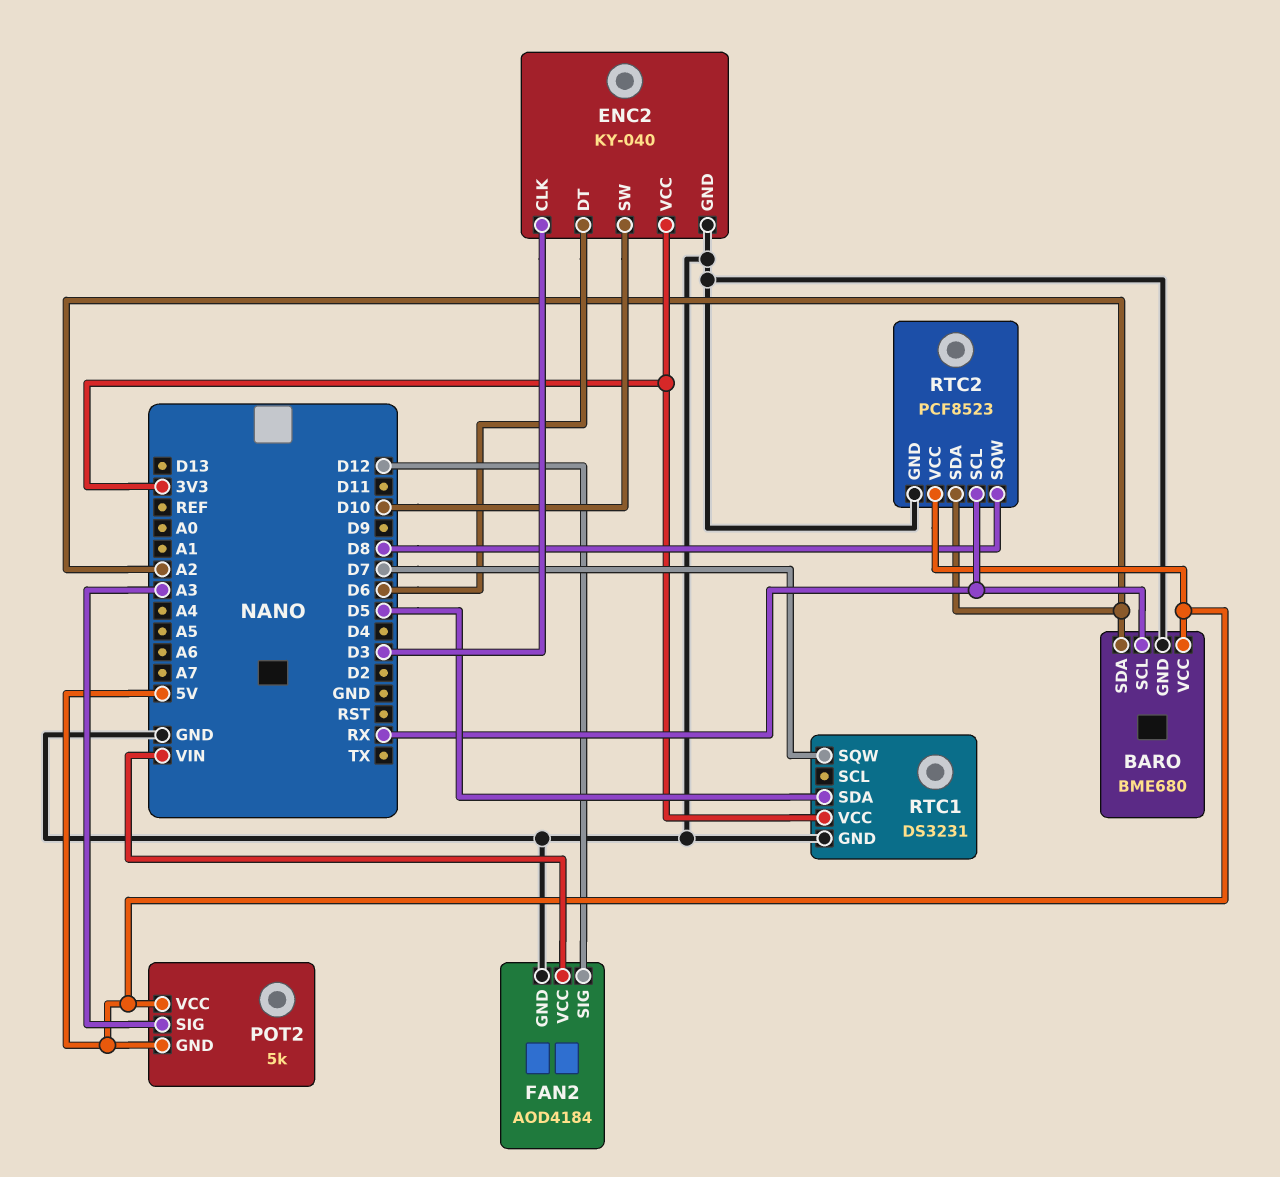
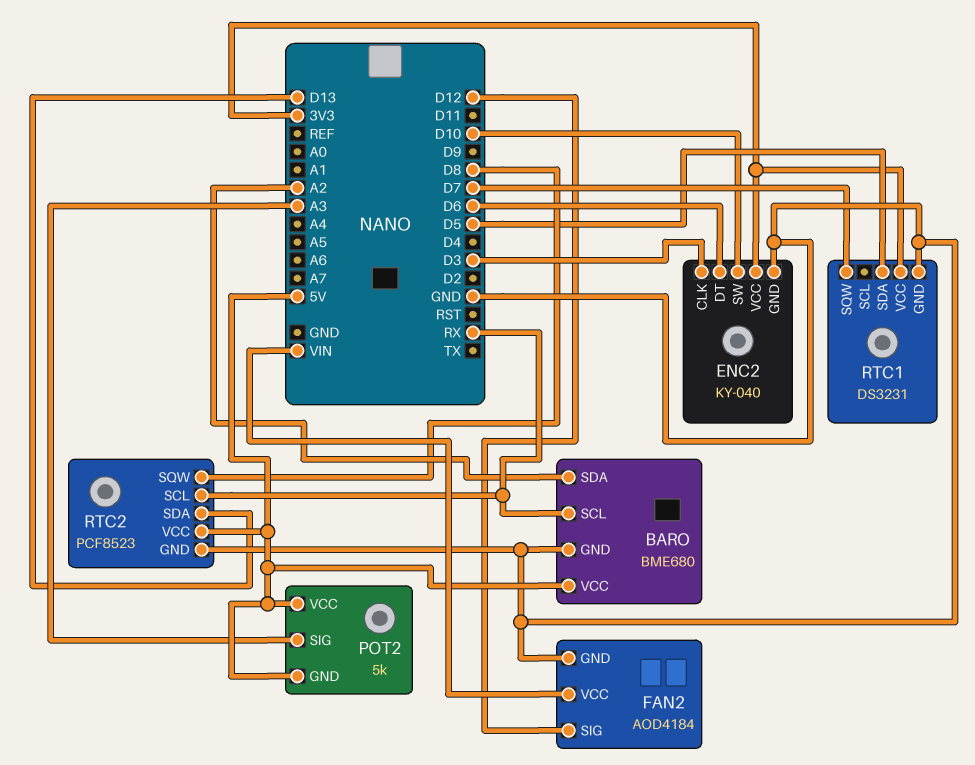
RTC2 pin SDA: A2 -> D13

